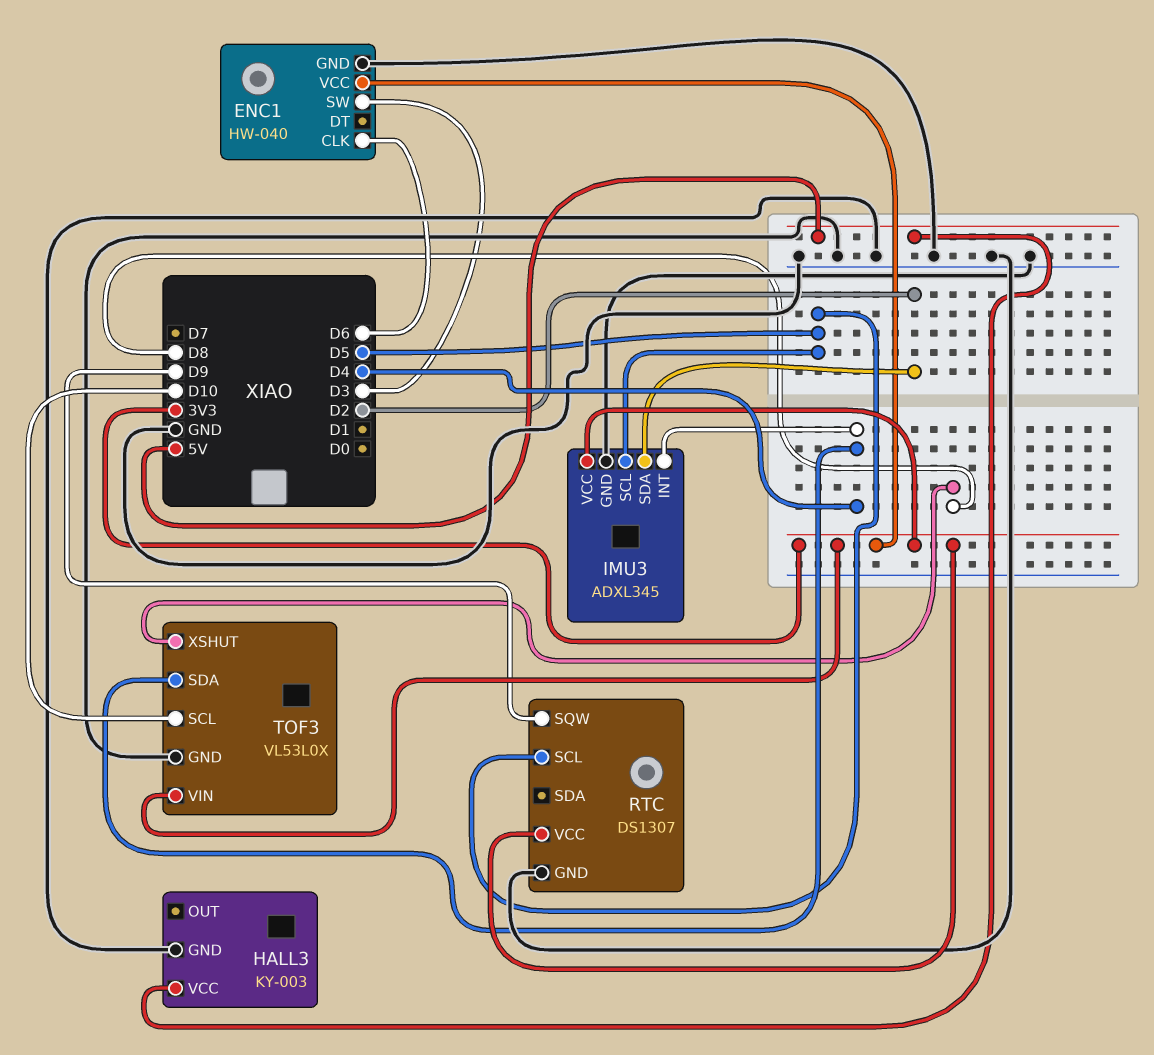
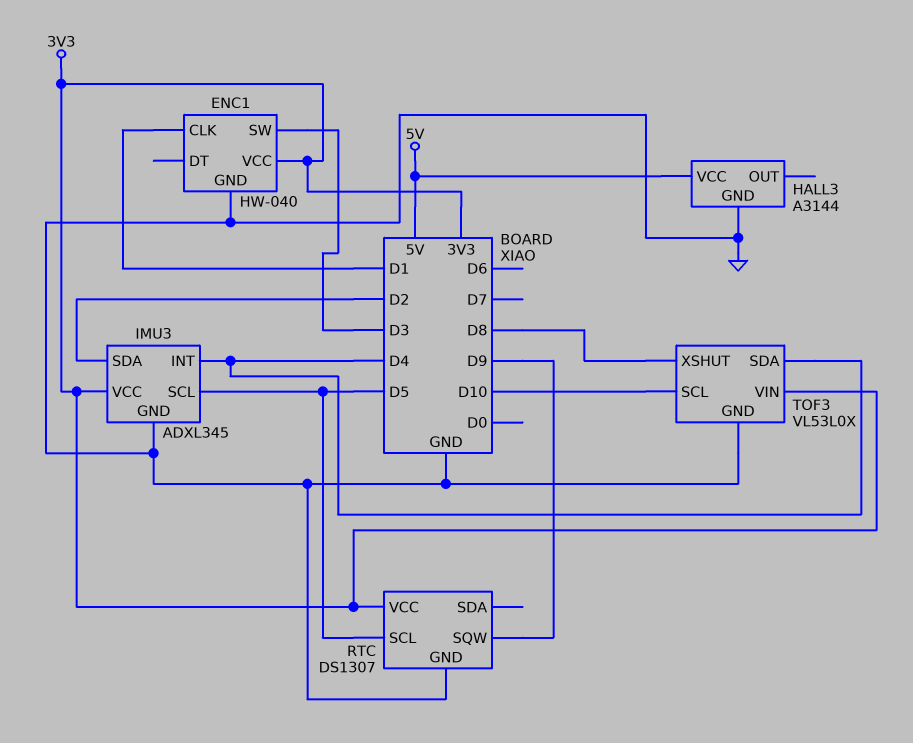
ENC1 pin CLK: D6 -> D1
HALL3: KY-003 -> A3144

